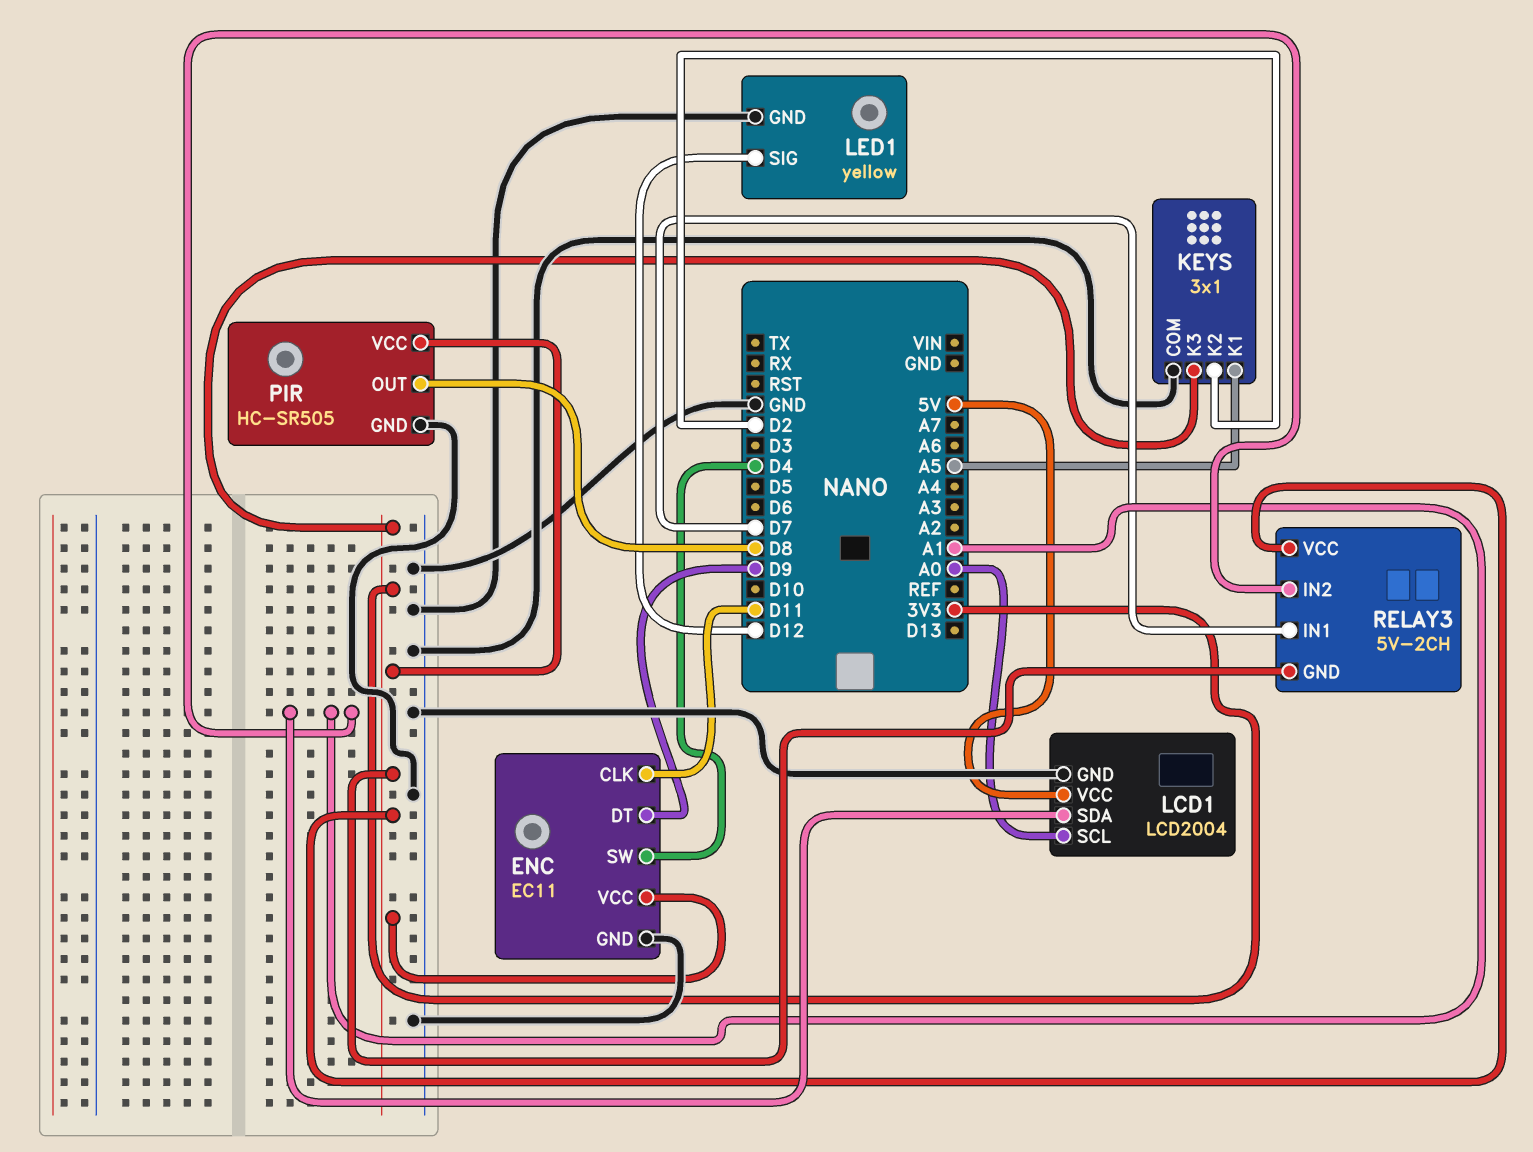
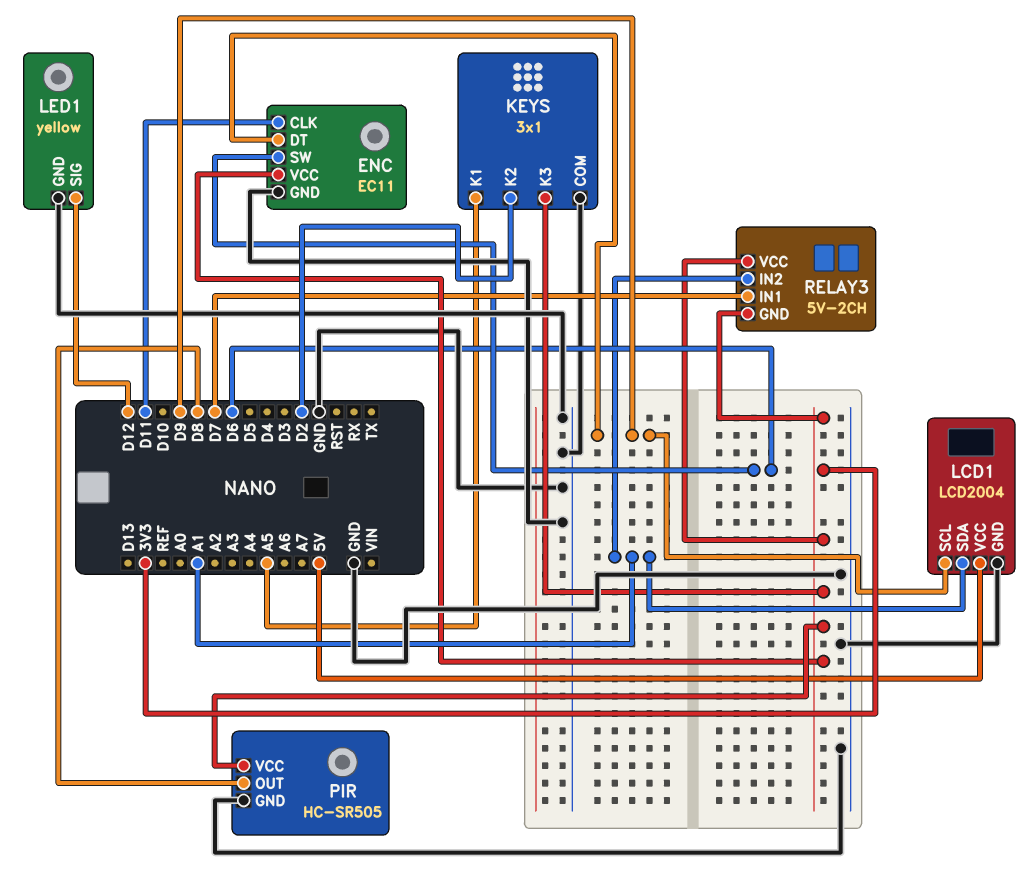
ENC pin SW: D4 -> D6
LCD1 pin SCL: A0 -> D9

